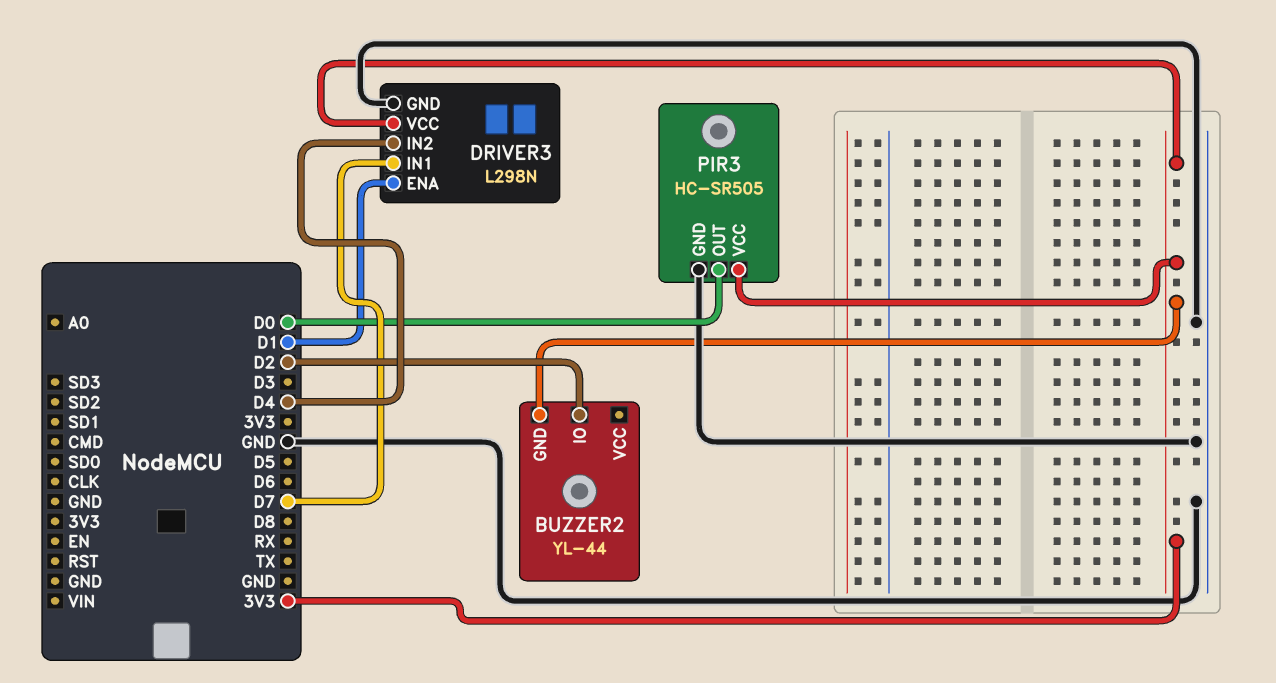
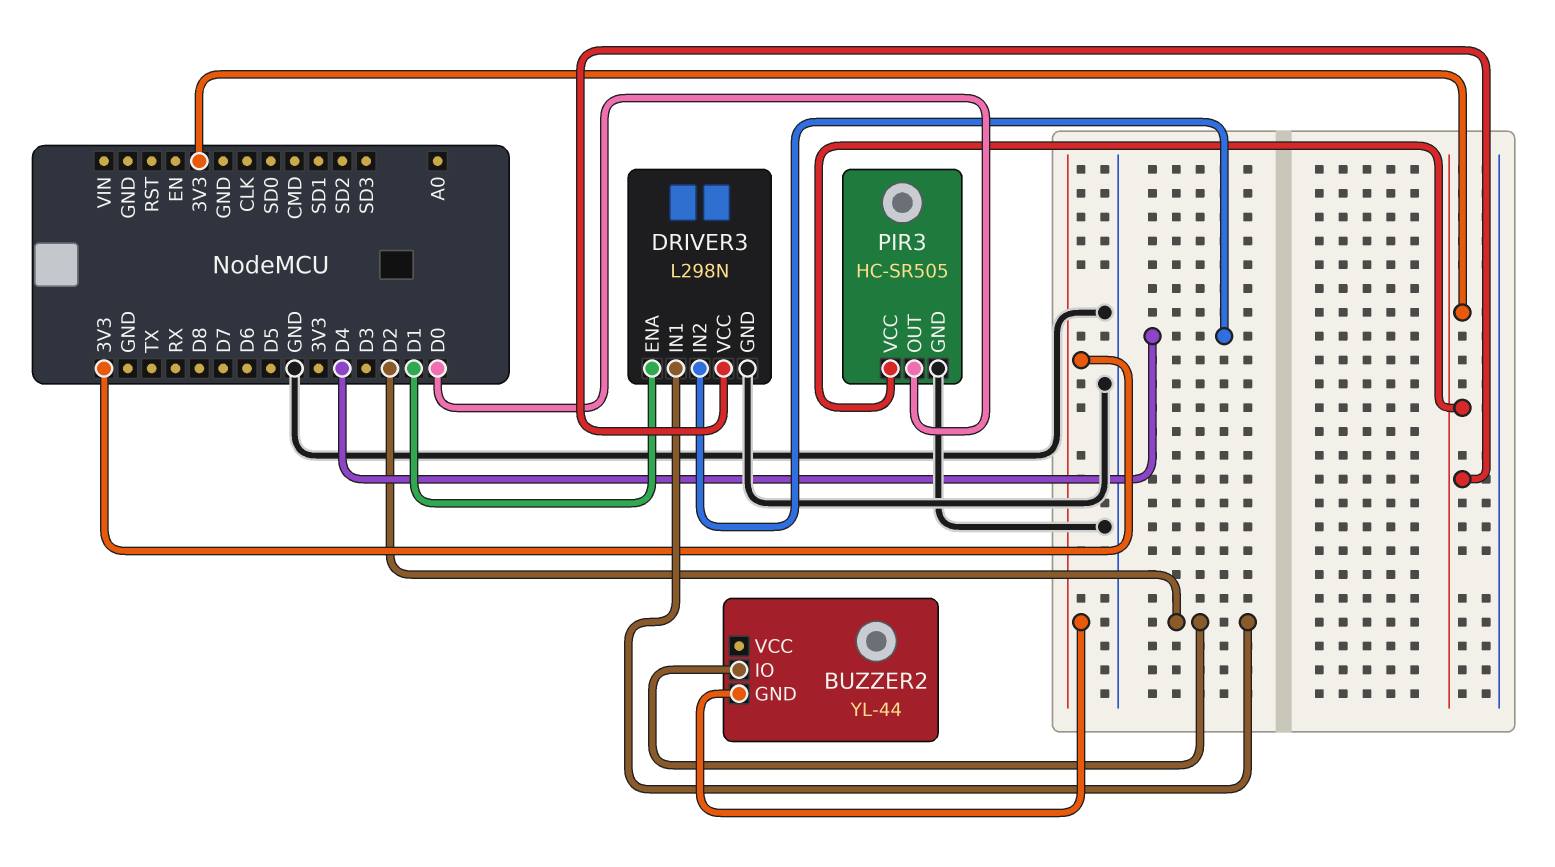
DRIVER3 pin IN1: D7 -> D2

